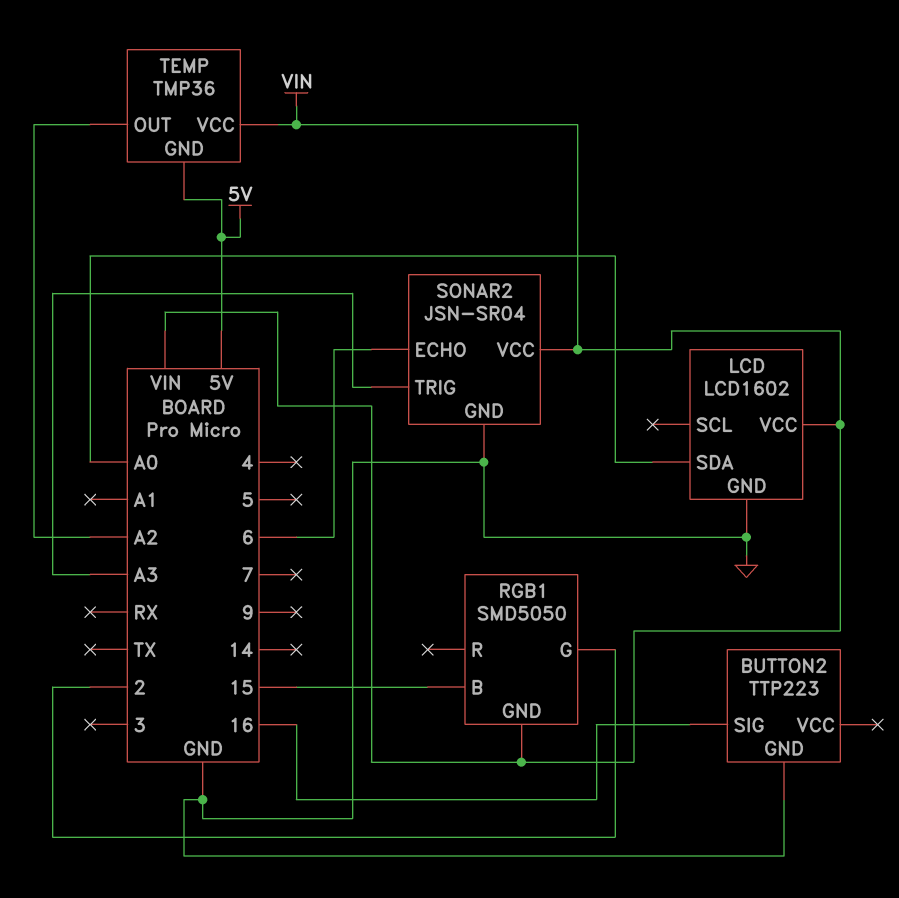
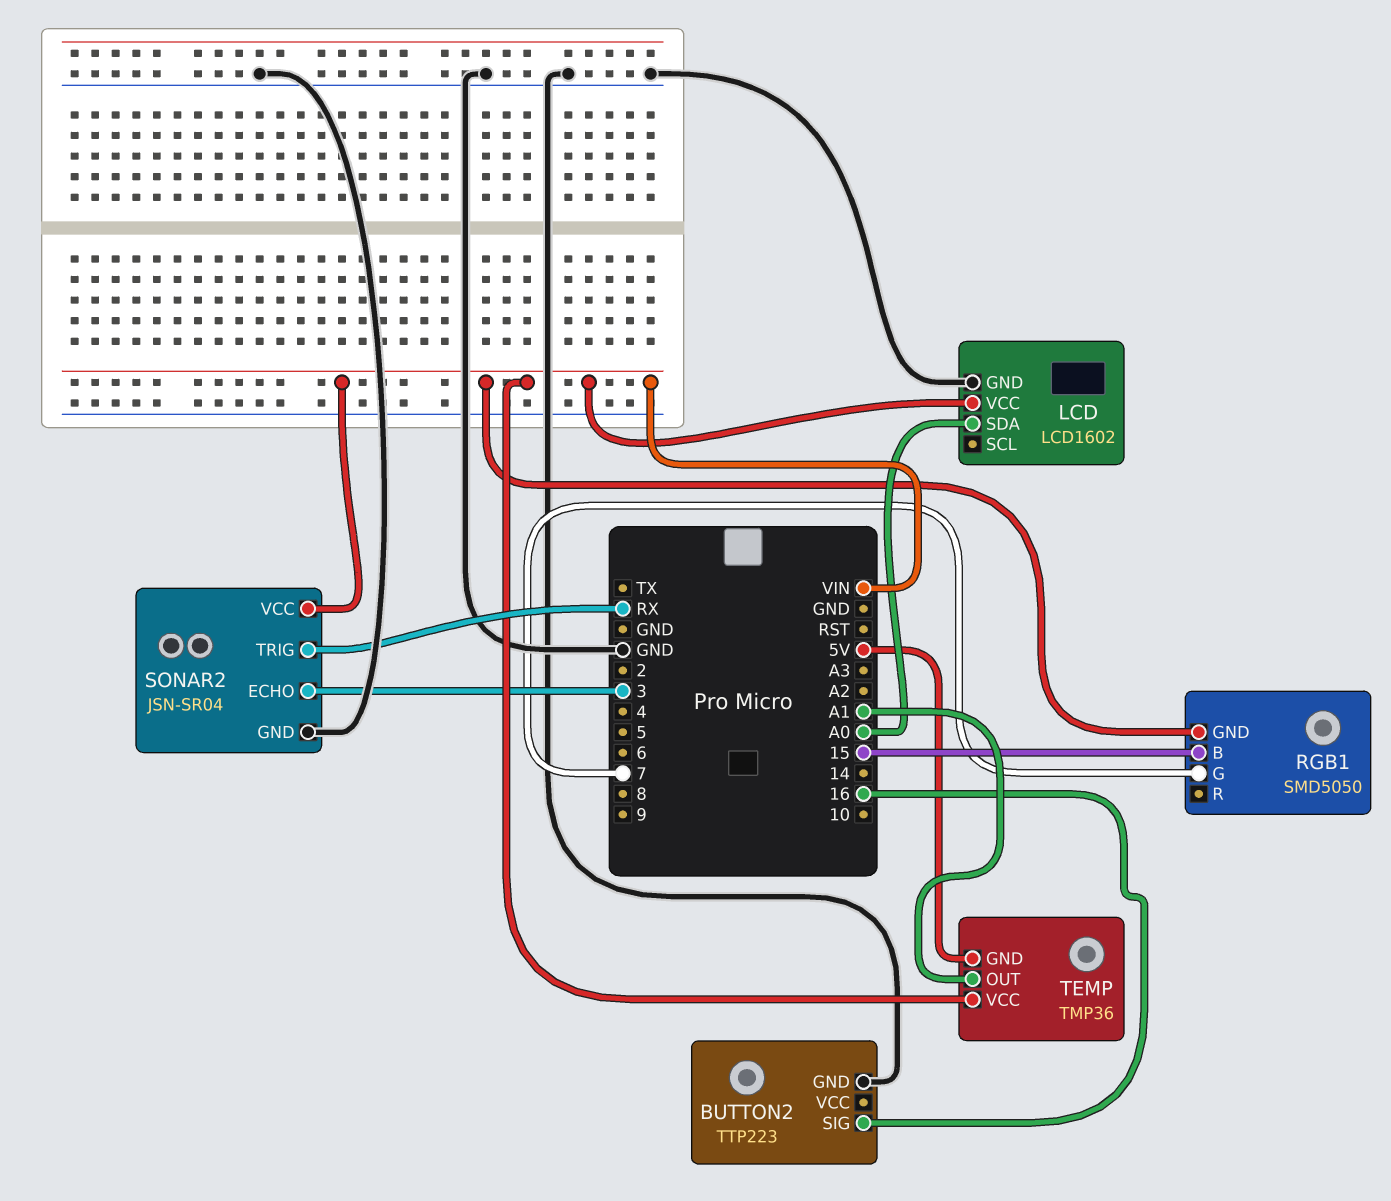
RGB1 pin G: 2 -> 7
SONAR2 pin ECHO: 6 -> 3
SONAR2 pin TRIG: A3 -> RX
TEMP pin OUT: A2 -> A1

